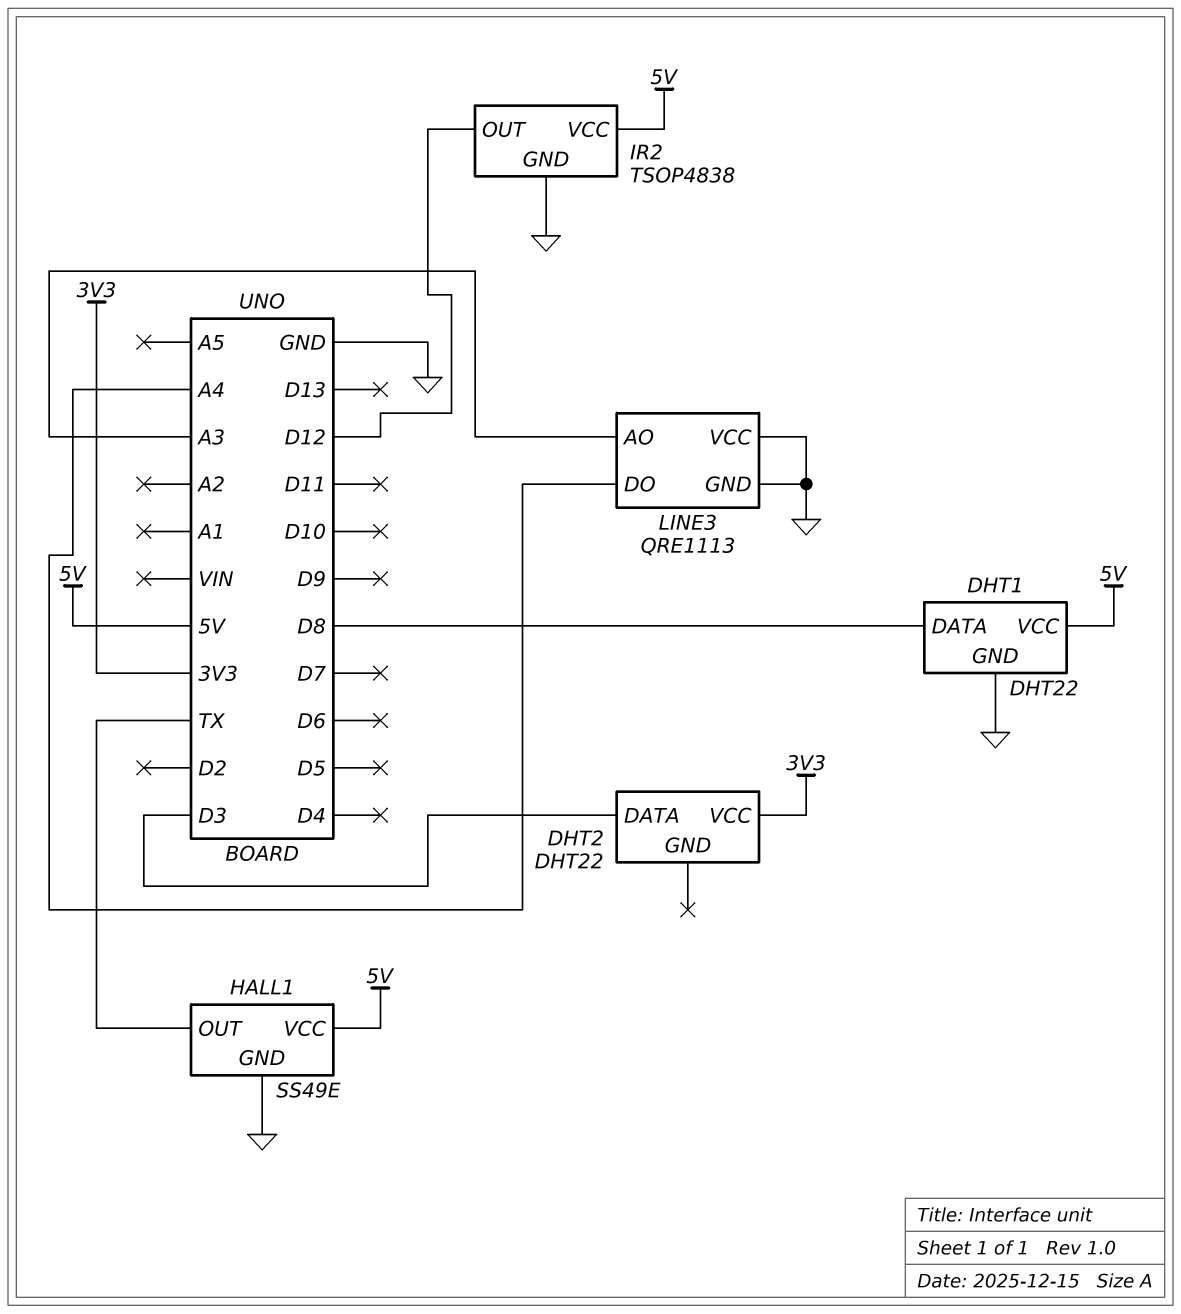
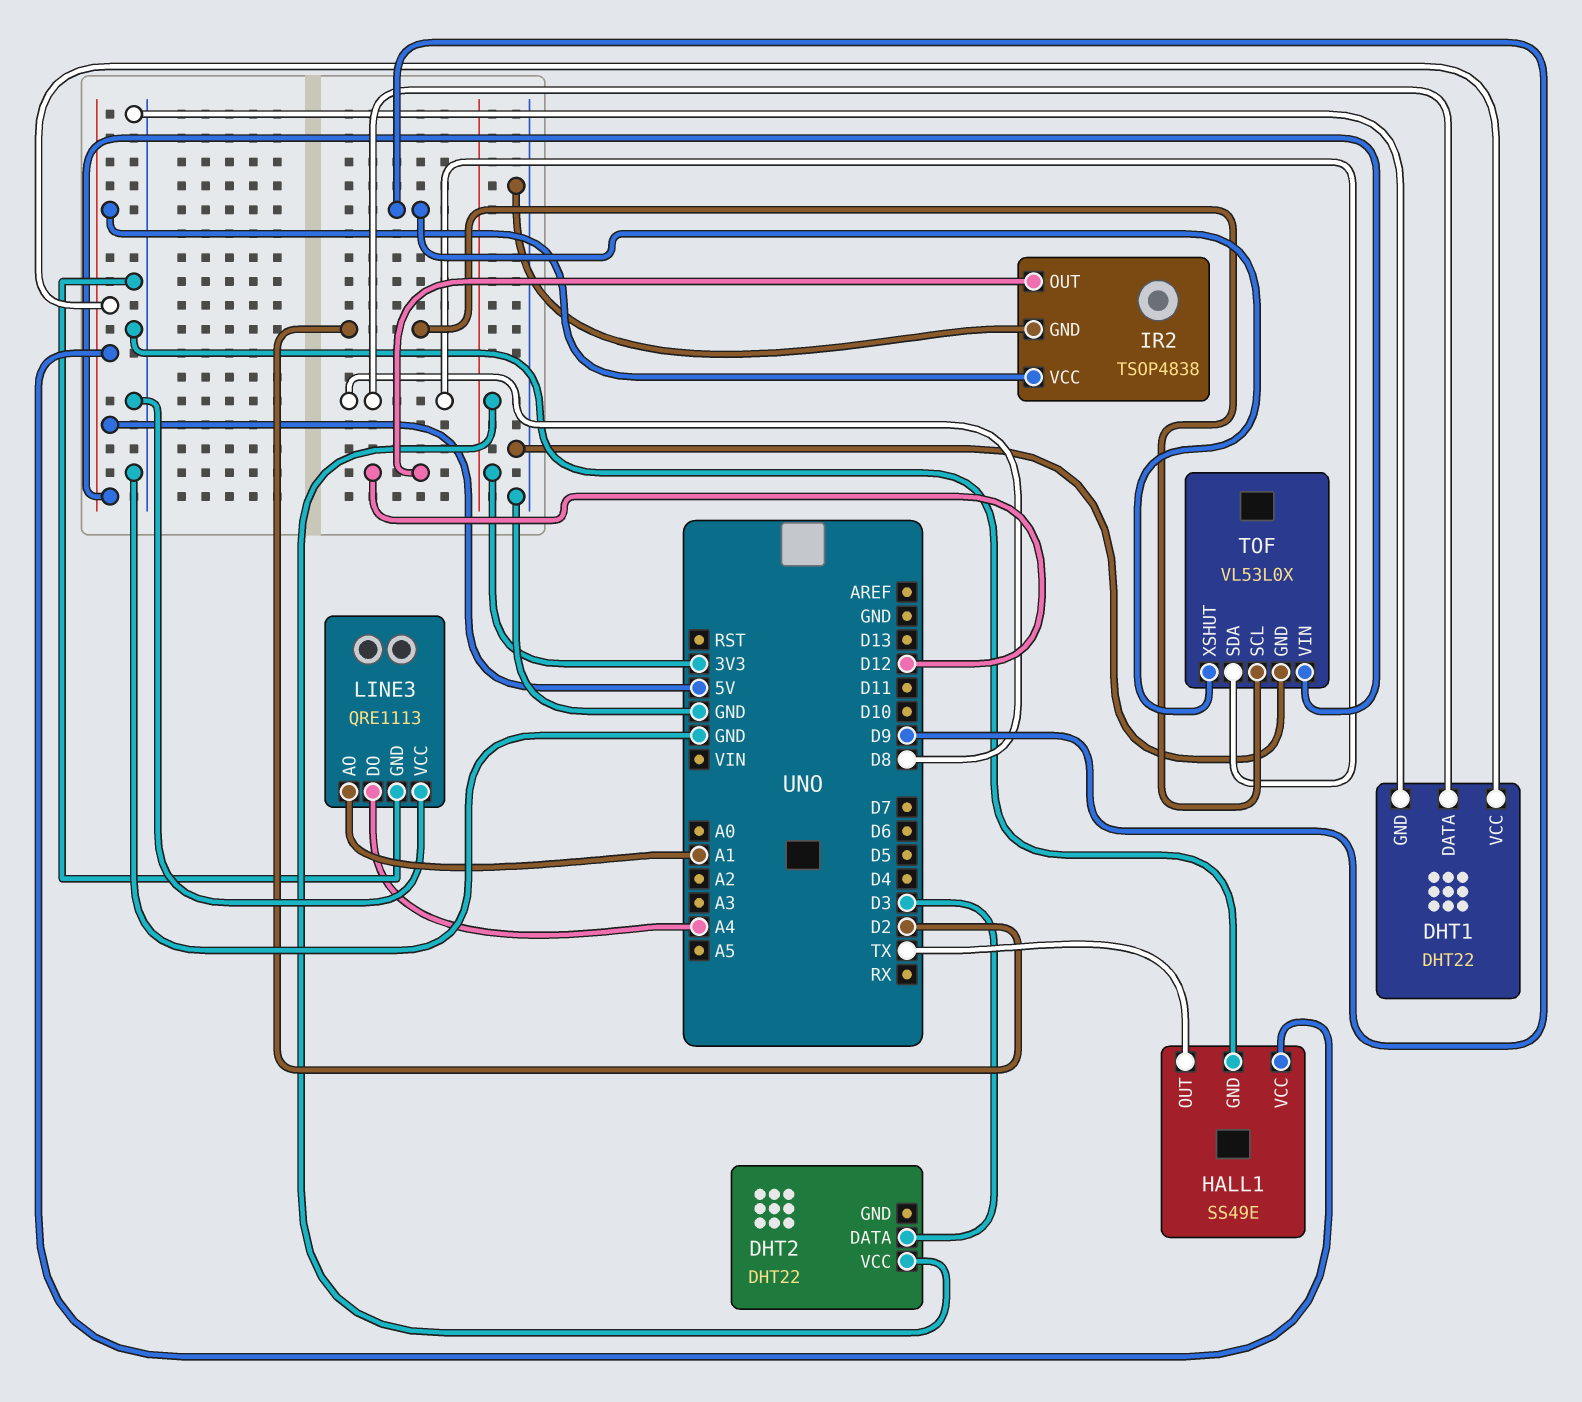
LINE3 pin AO: A3 -> A1
TOF: none -> VL53L0X
TOF pin GND: none -> GND
TOF pin SCL: none -> D2
TOF pin SDA: none -> D8
TOF pin VIN: none -> 5V
TOF pin XSHUT: none -> D9

